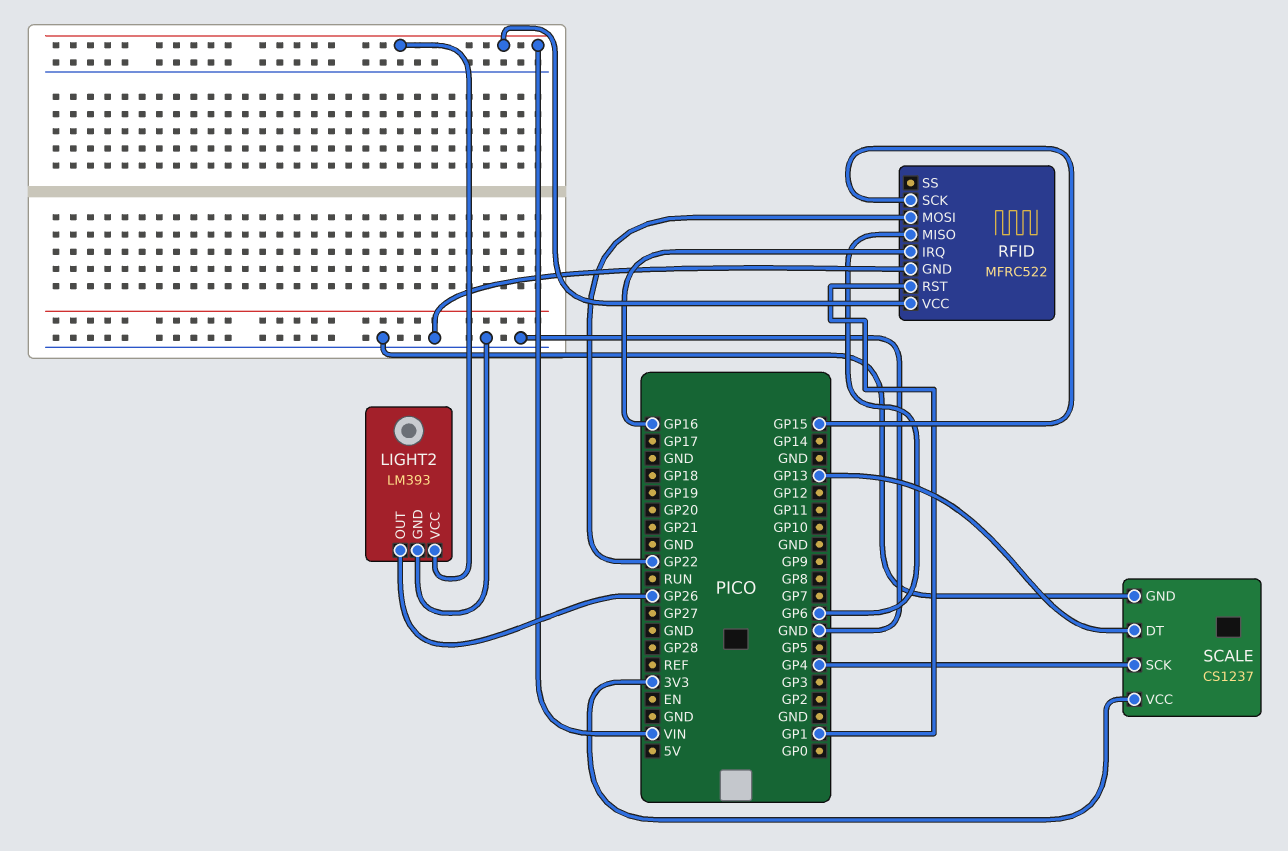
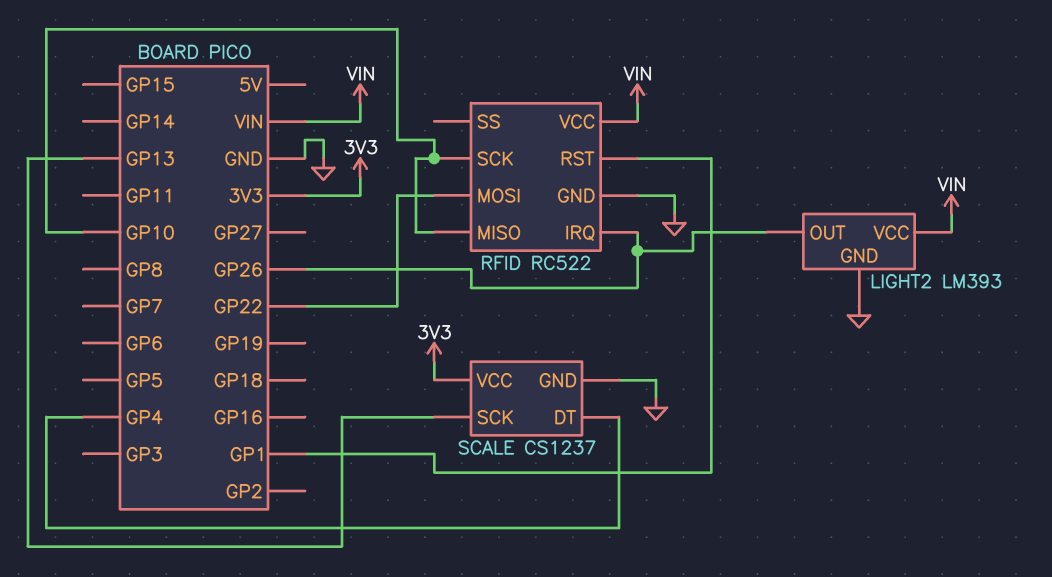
RFID: MFRC522 -> RC522
RFID pin IRQ: GP16 -> GP26
RFID pin MISO: GP6 -> GP10
RFID pin SCK: GP15 -> GP10
SCALE pin DT: GP13 -> GP4
SCALE pin SCK: GP4 -> GP13

